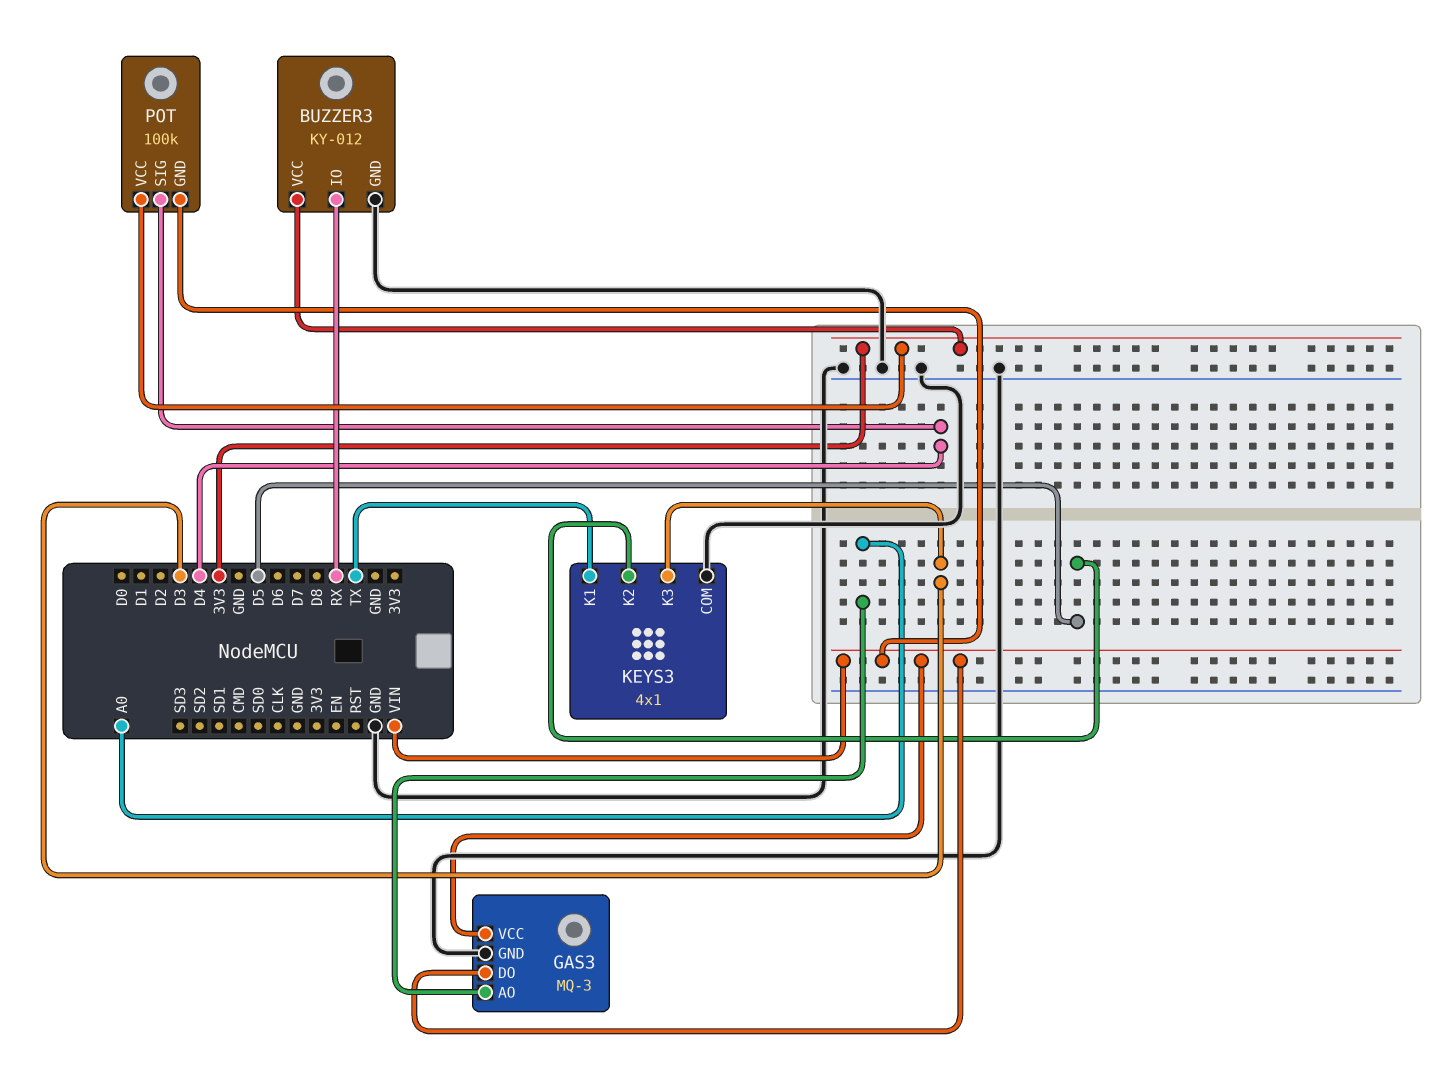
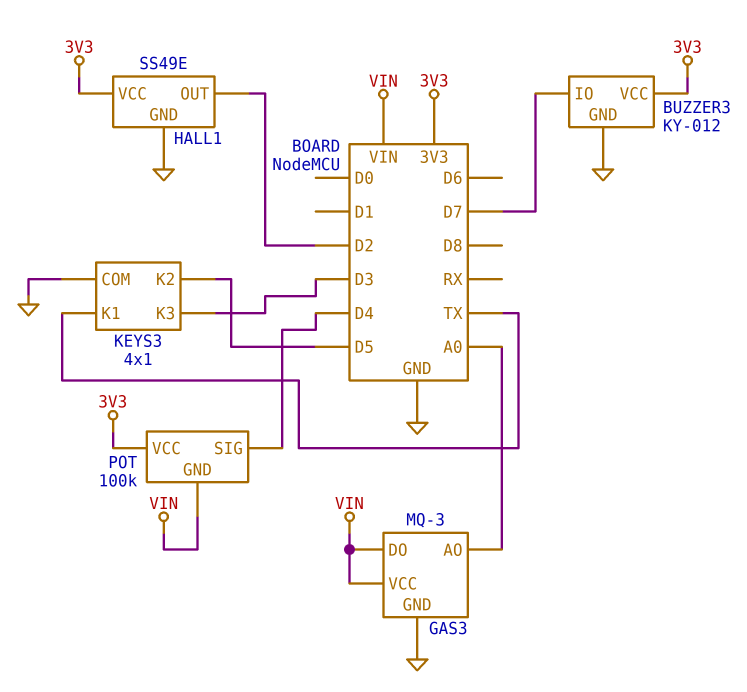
BUZZER3 pin IO: RX -> D7
HALL1: none -> SS49E
HALL1 pin GND: none -> GND
HALL1 pin OUT: none -> D2
HALL1 pin VCC: none -> 3V3

